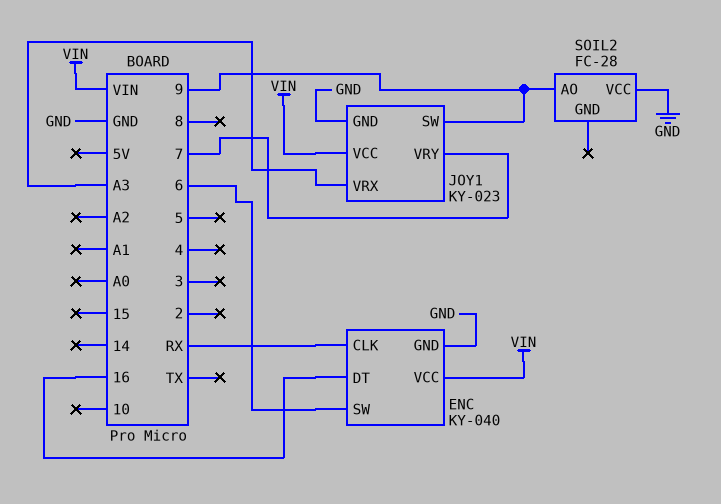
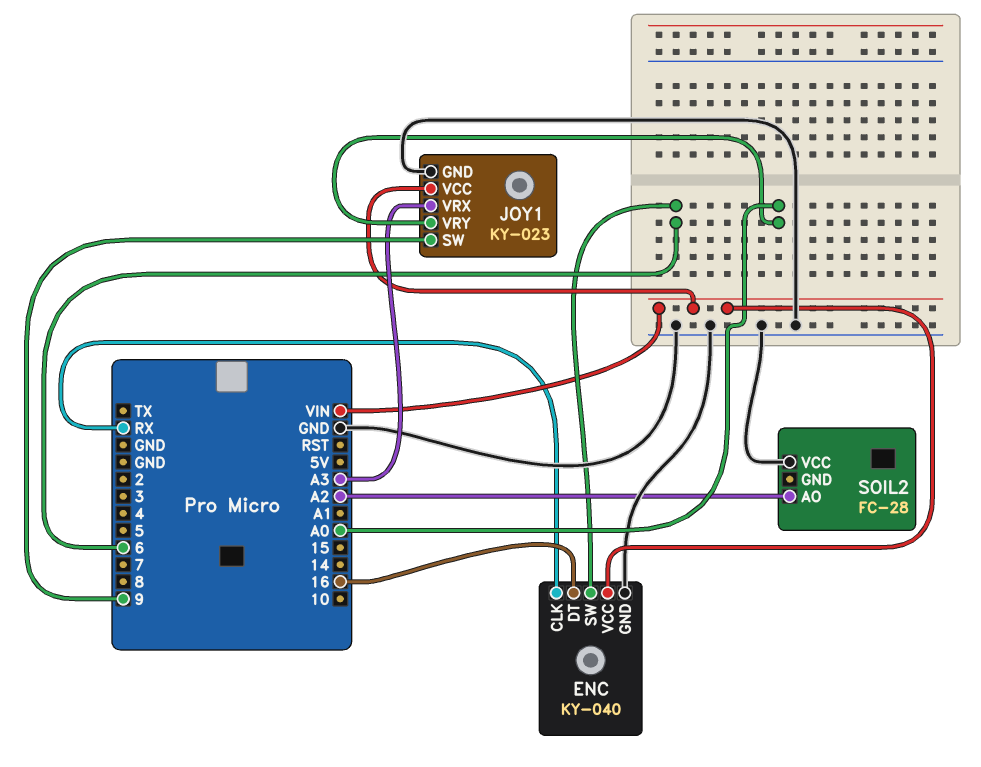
JOY1 pin VRY: 7 -> A0
SOIL2 pin AO: 9 -> A2

